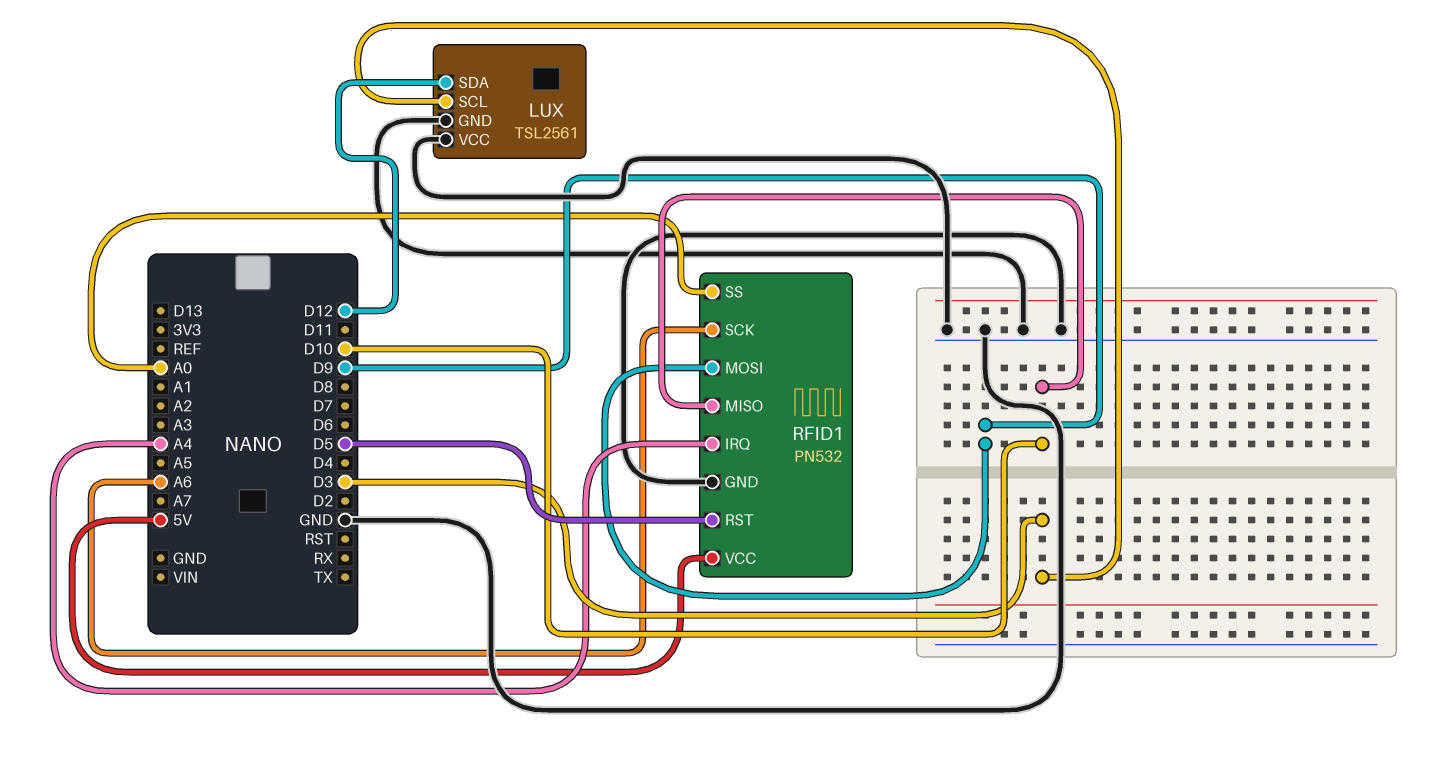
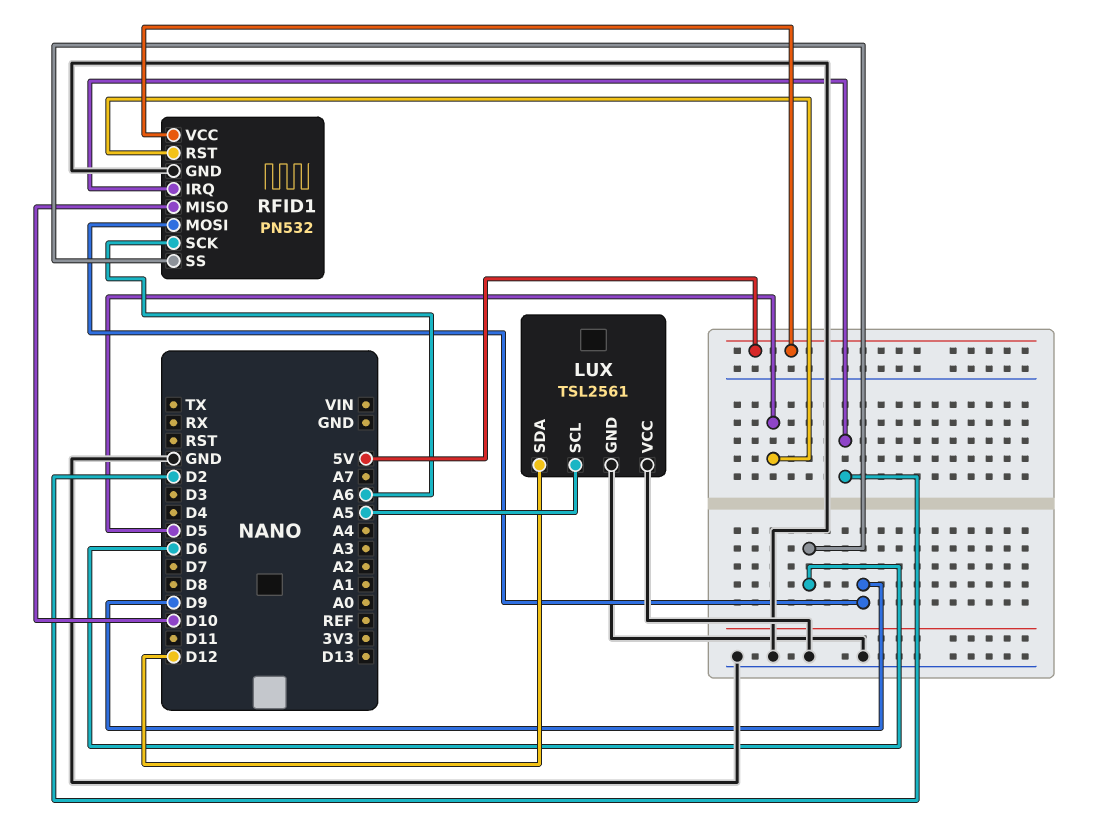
LUX pin SCL: D3 -> A5
RFID1 pin IRQ: A4 -> D2
RFID1 pin SS: A0 -> D6

